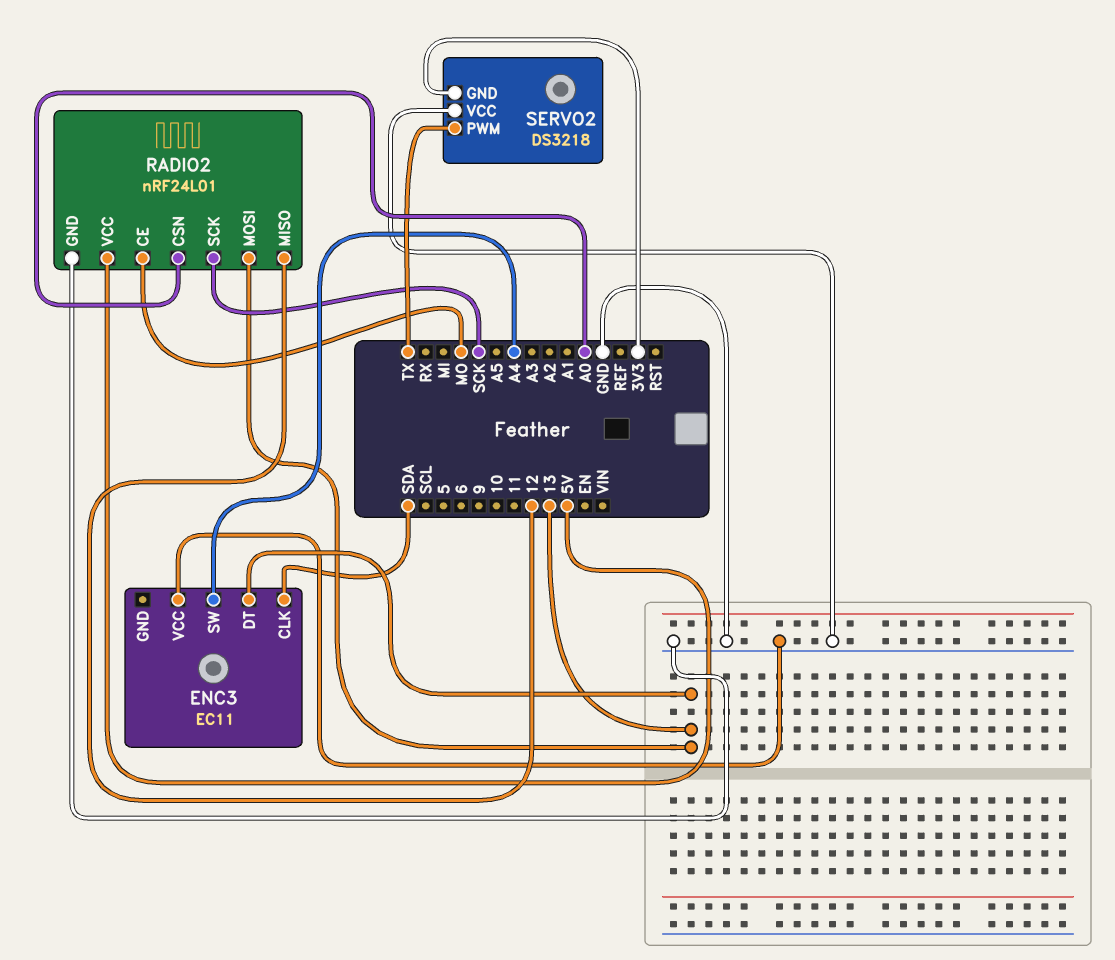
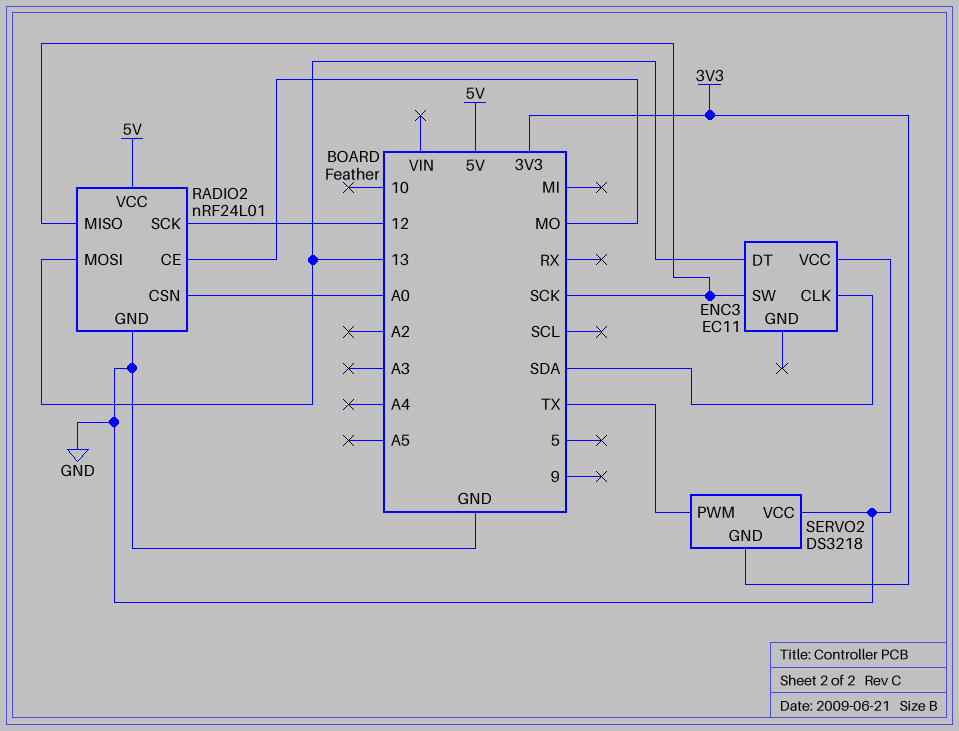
ENC3 pin SW: A4 -> SCK
RADIO2 pin MISO: 12 -> SCK
RADIO2 pin SCK: SCK -> 12

